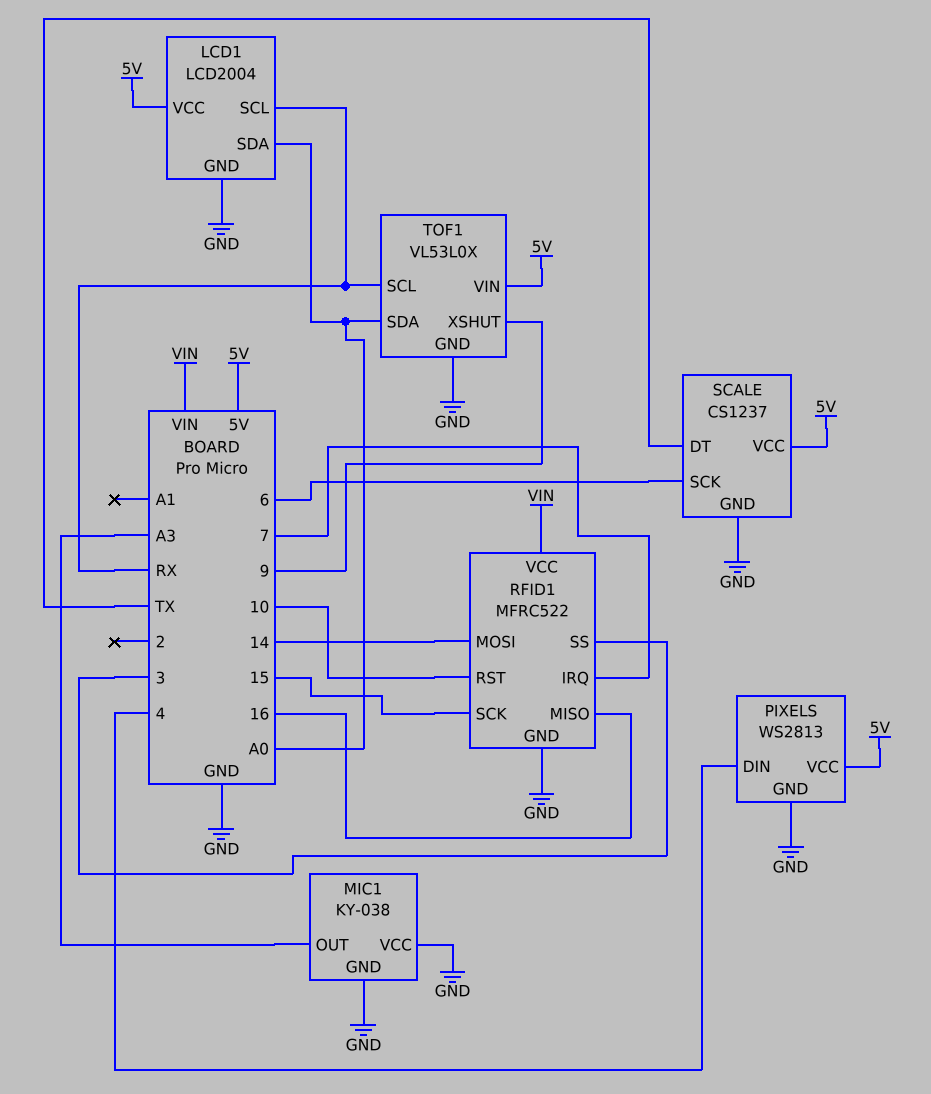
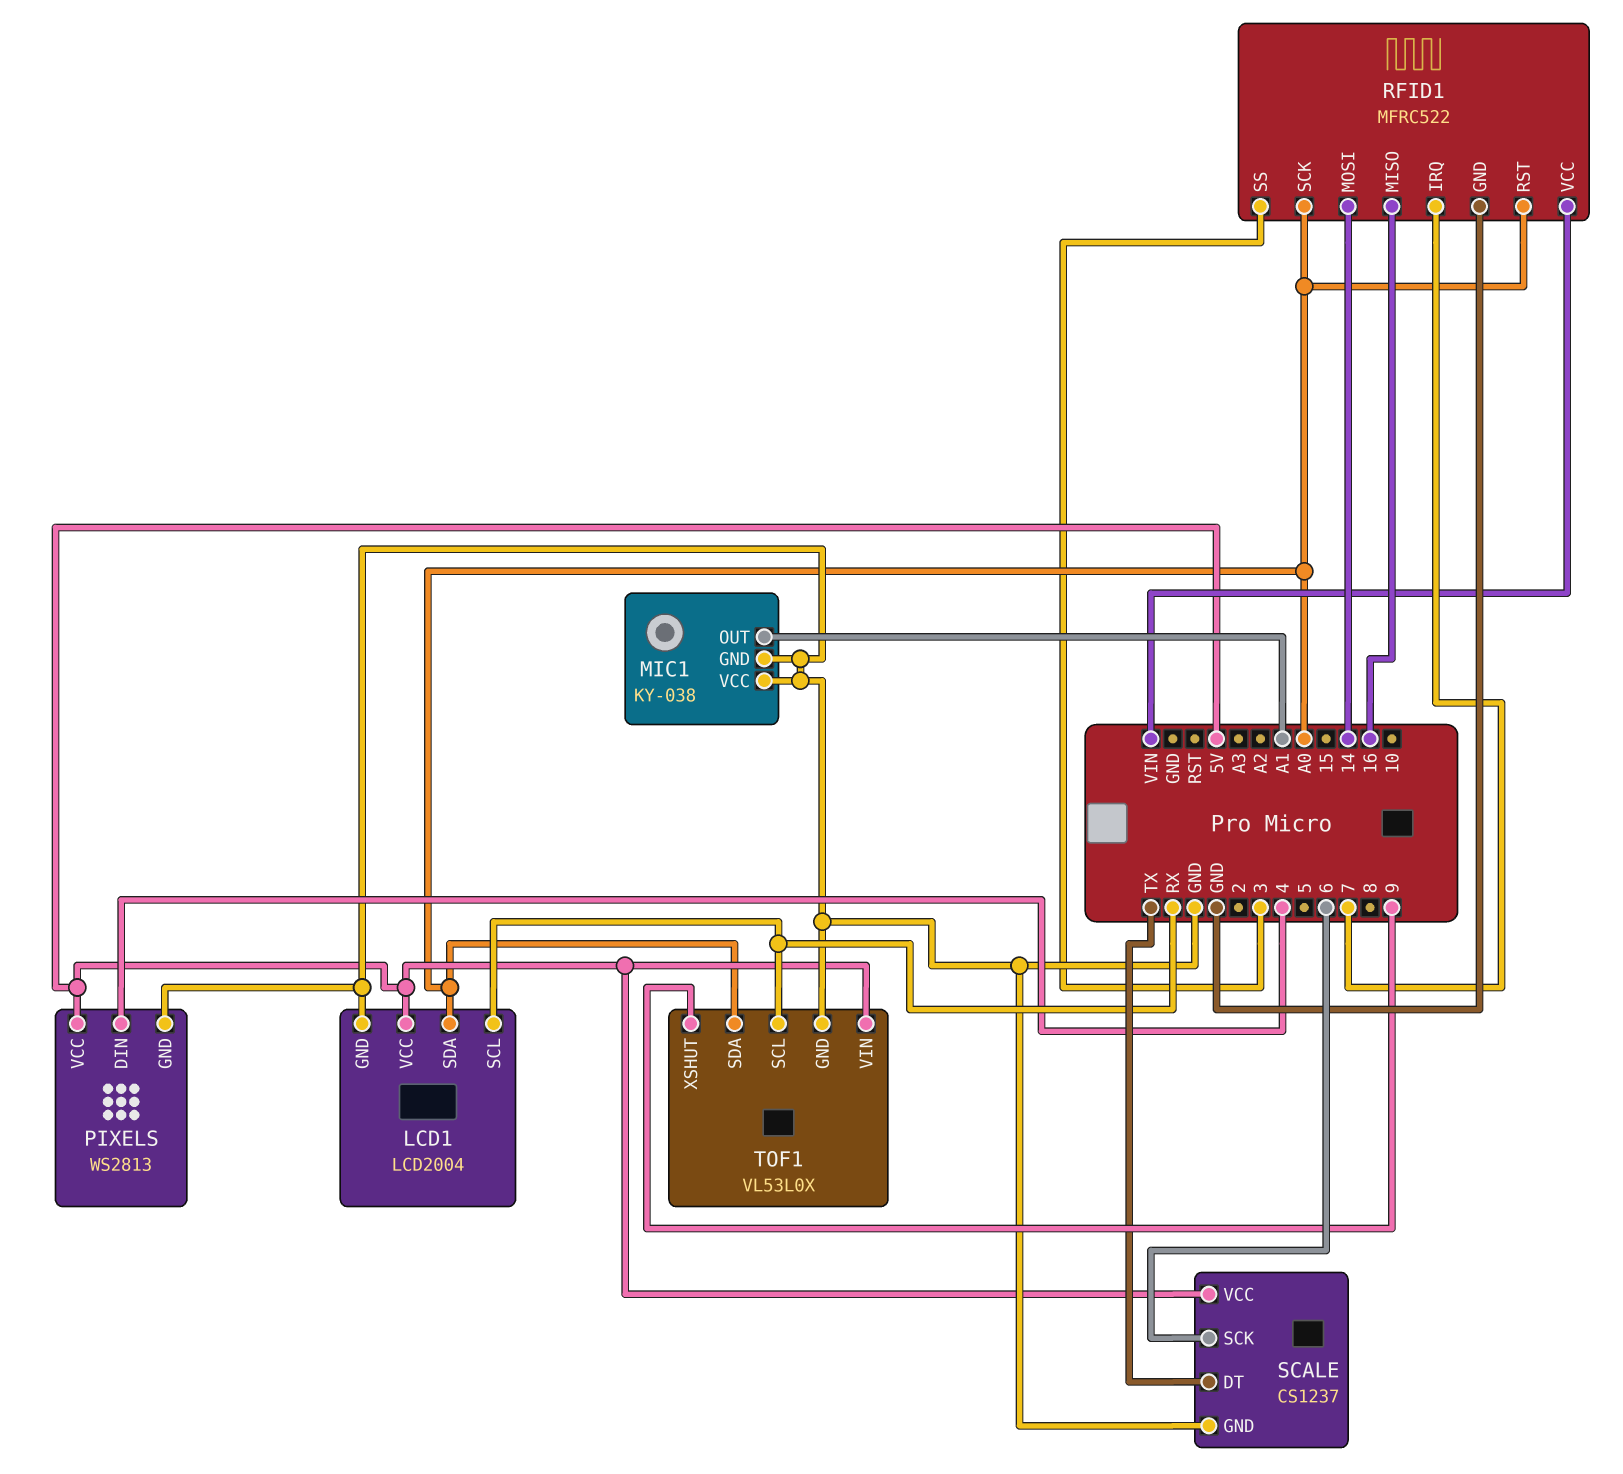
MIC1 pin OUT: A3 -> A1
RFID1 pin RST: 10 -> A0
RFID1 pin SCK: 15 -> A0

